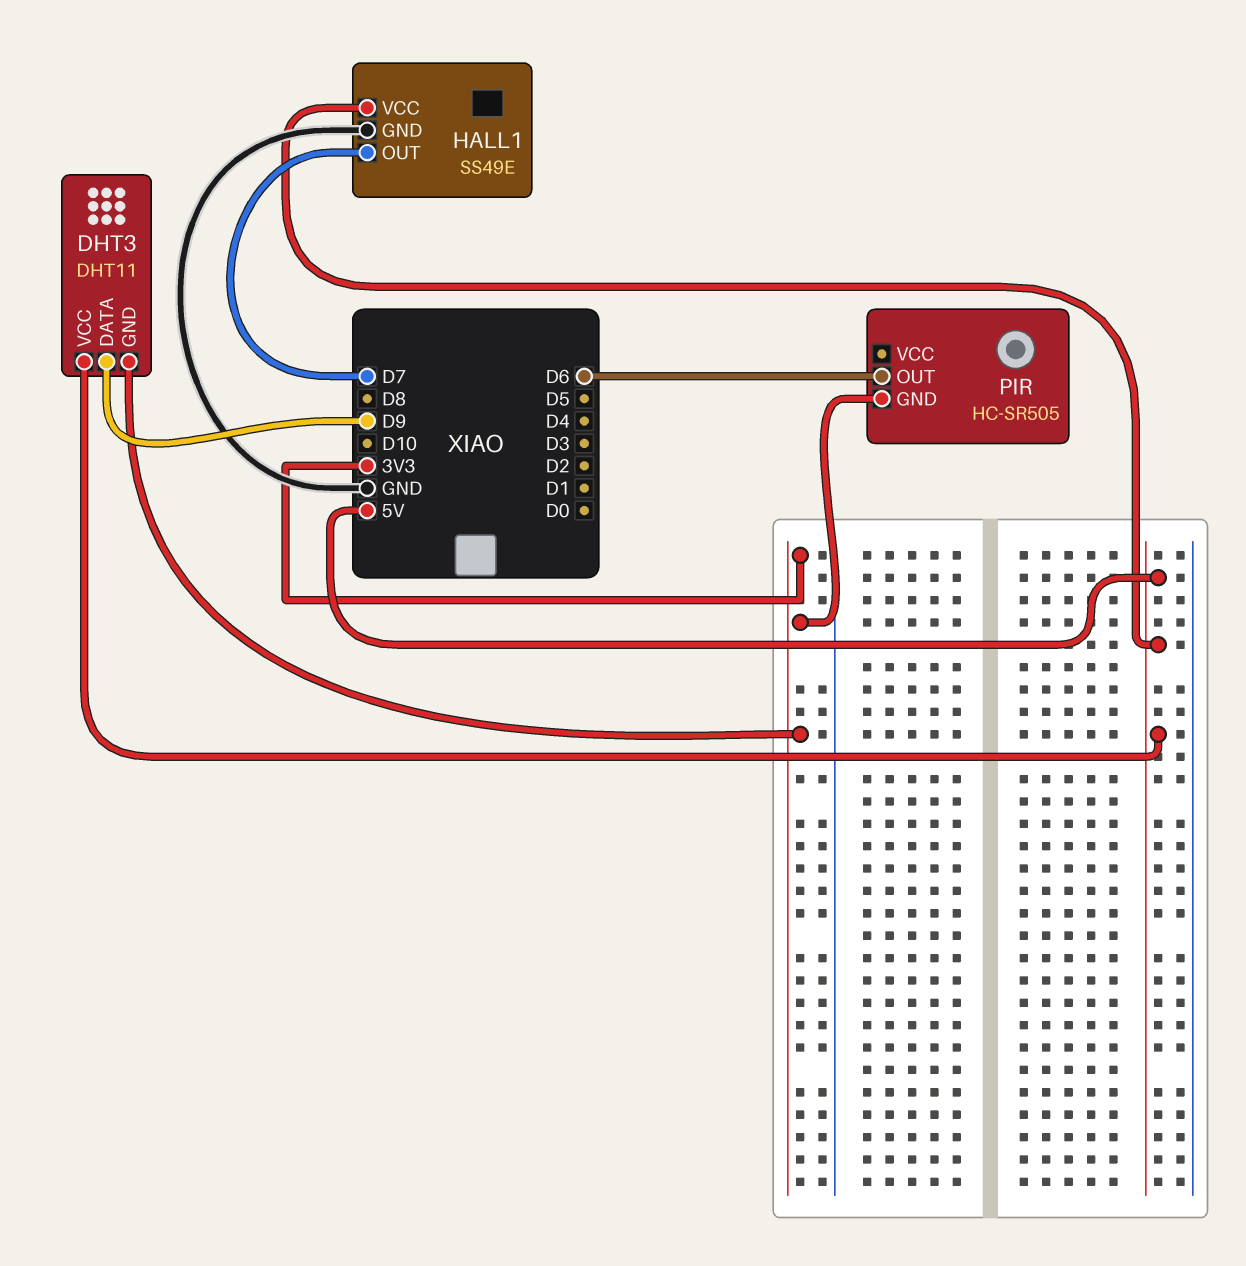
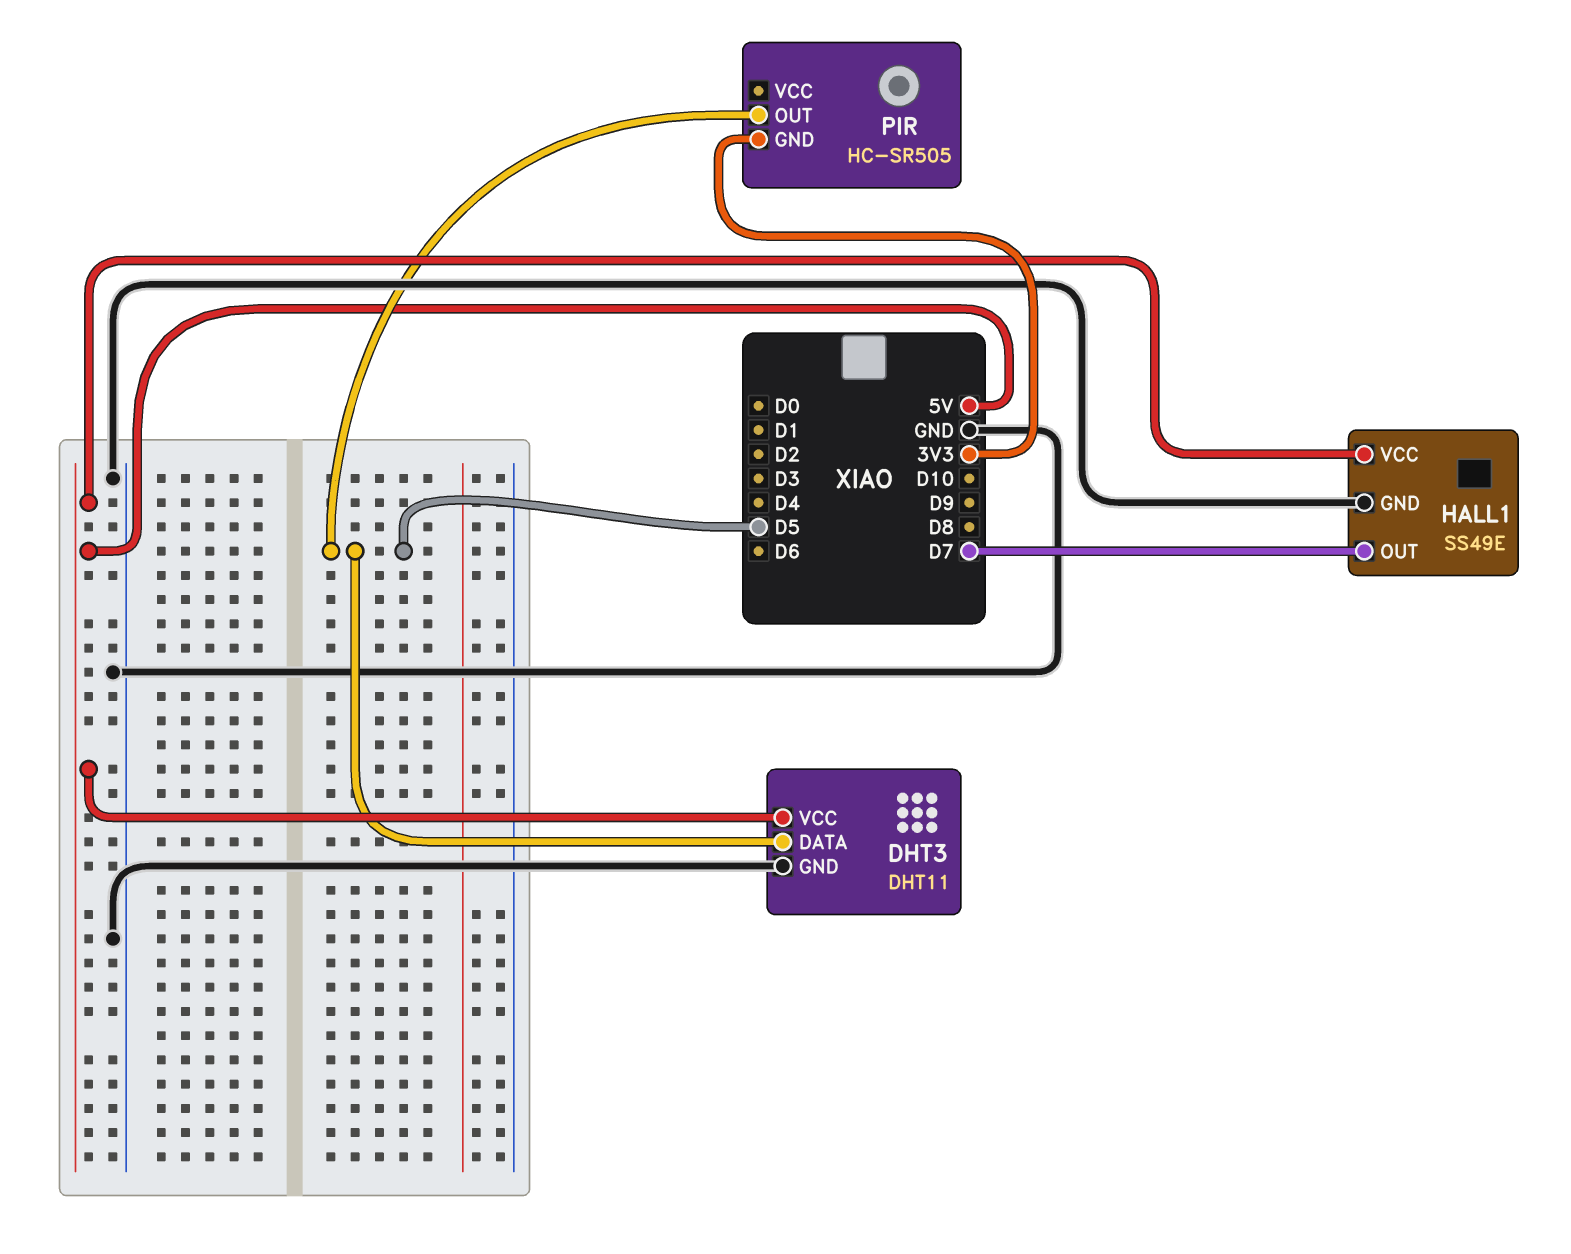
DHT3 pin DATA: D9 -> D5
DHT3 pin GND: 3V3 -> GND
PIR pin OUT: D6 -> D5

